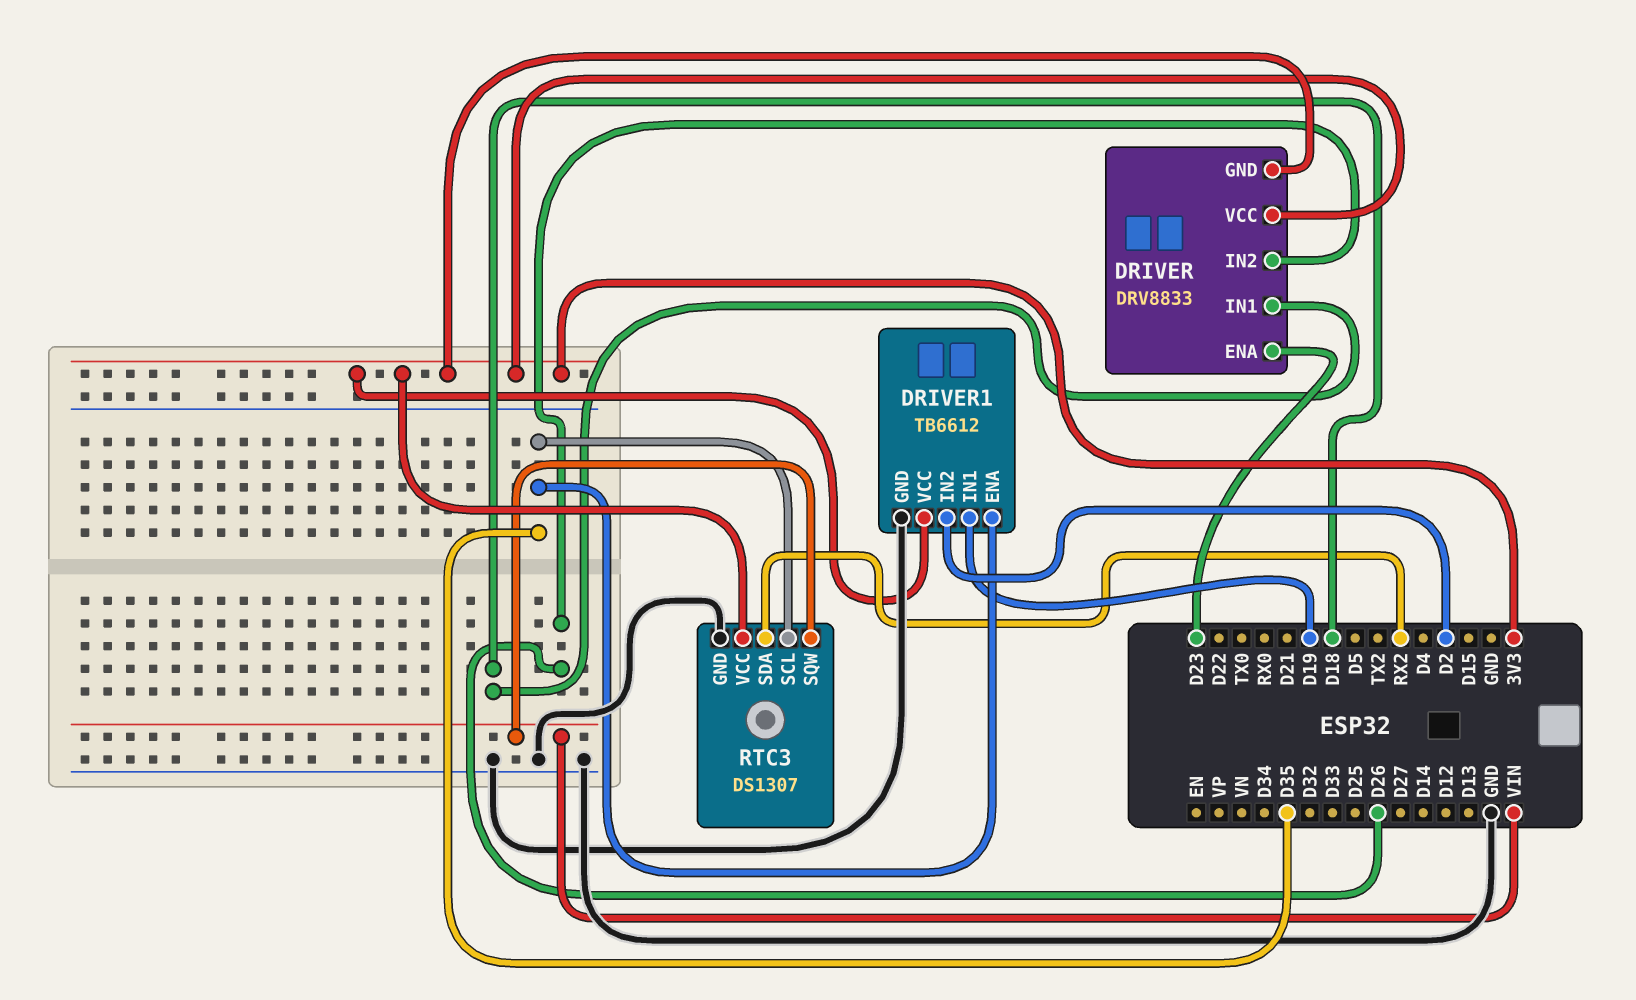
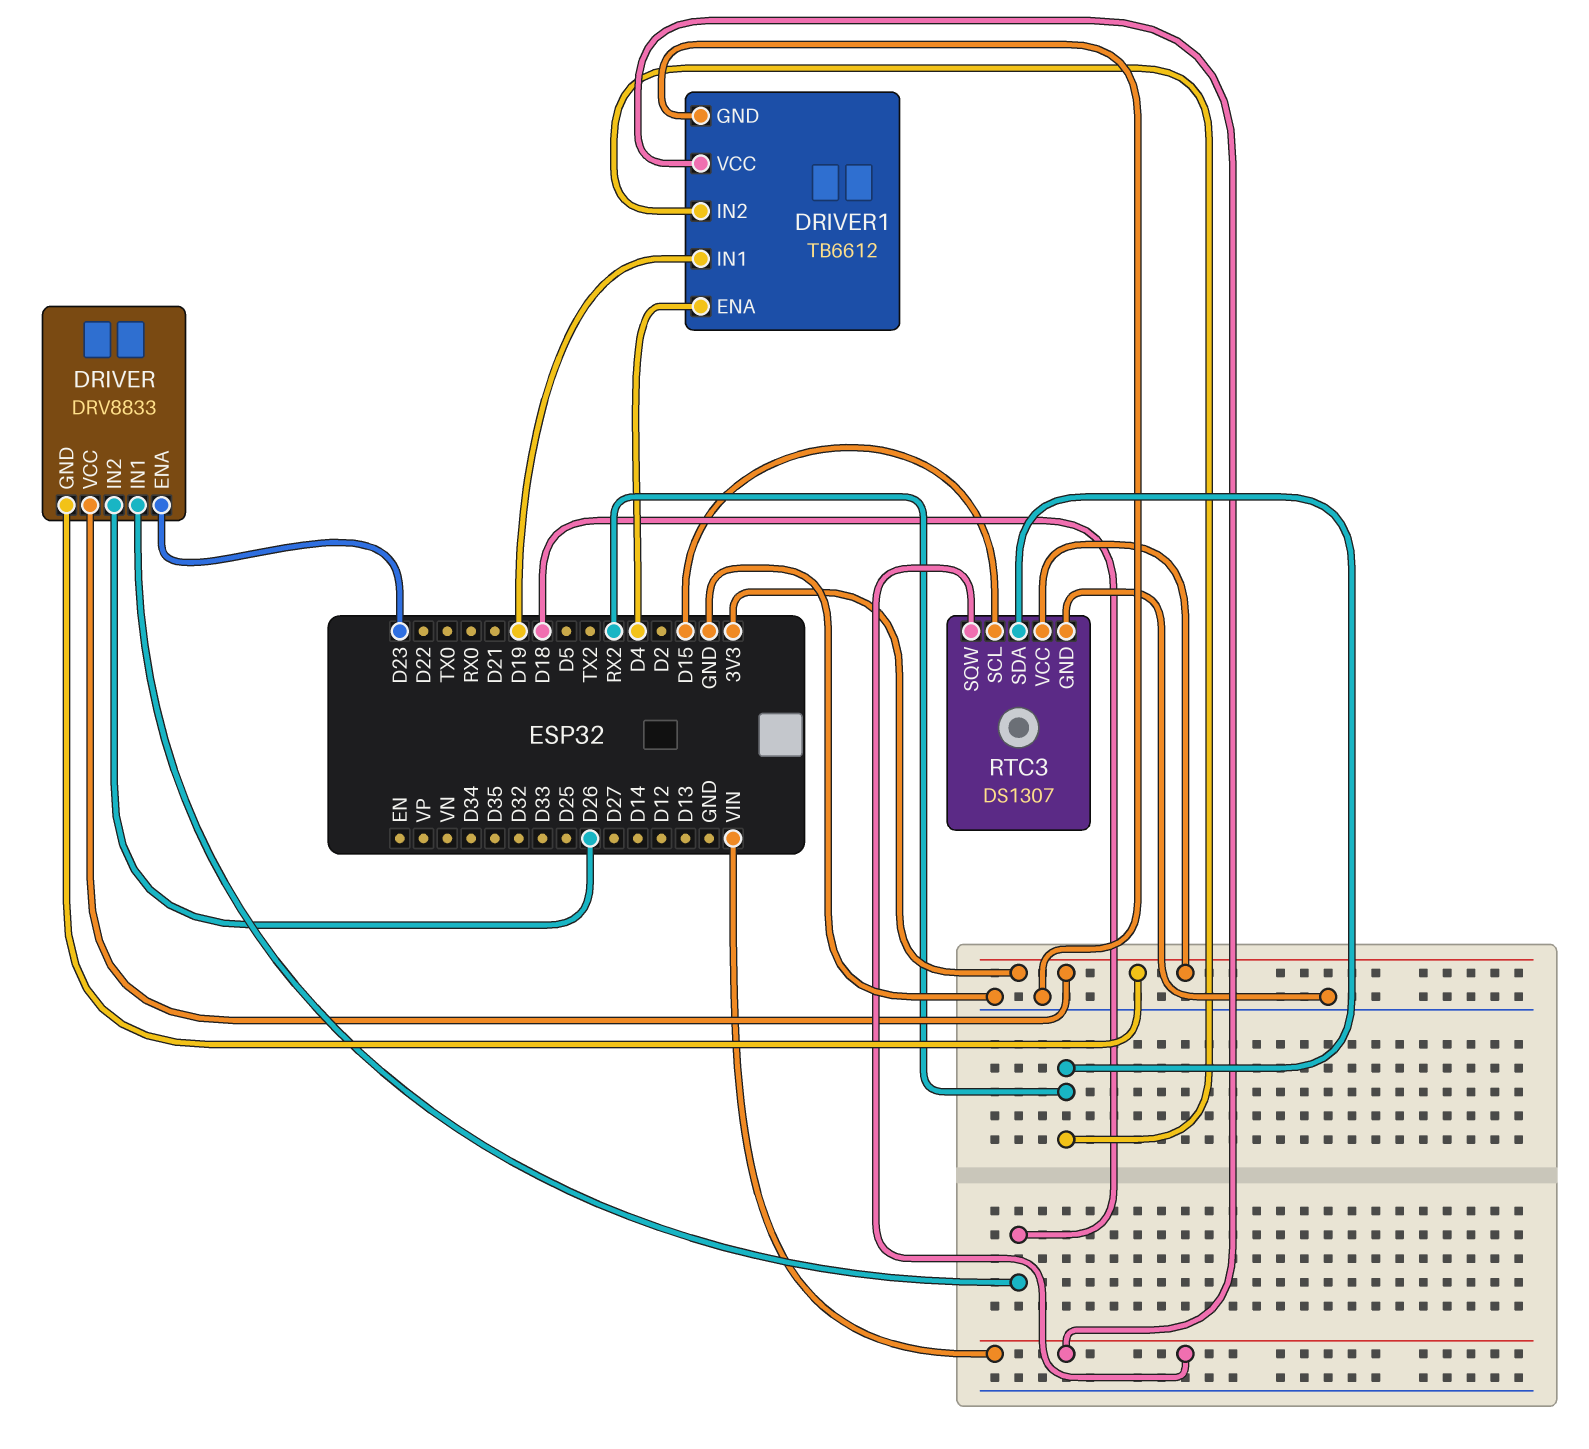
DRIVER1 pin ENA: D35 -> D4
DRIVER1 pin IN2: D2 -> RX2
DRIVER1 pin VCC: 3V3 -> VIN
RTC3 pin SCL: D35 -> D15

